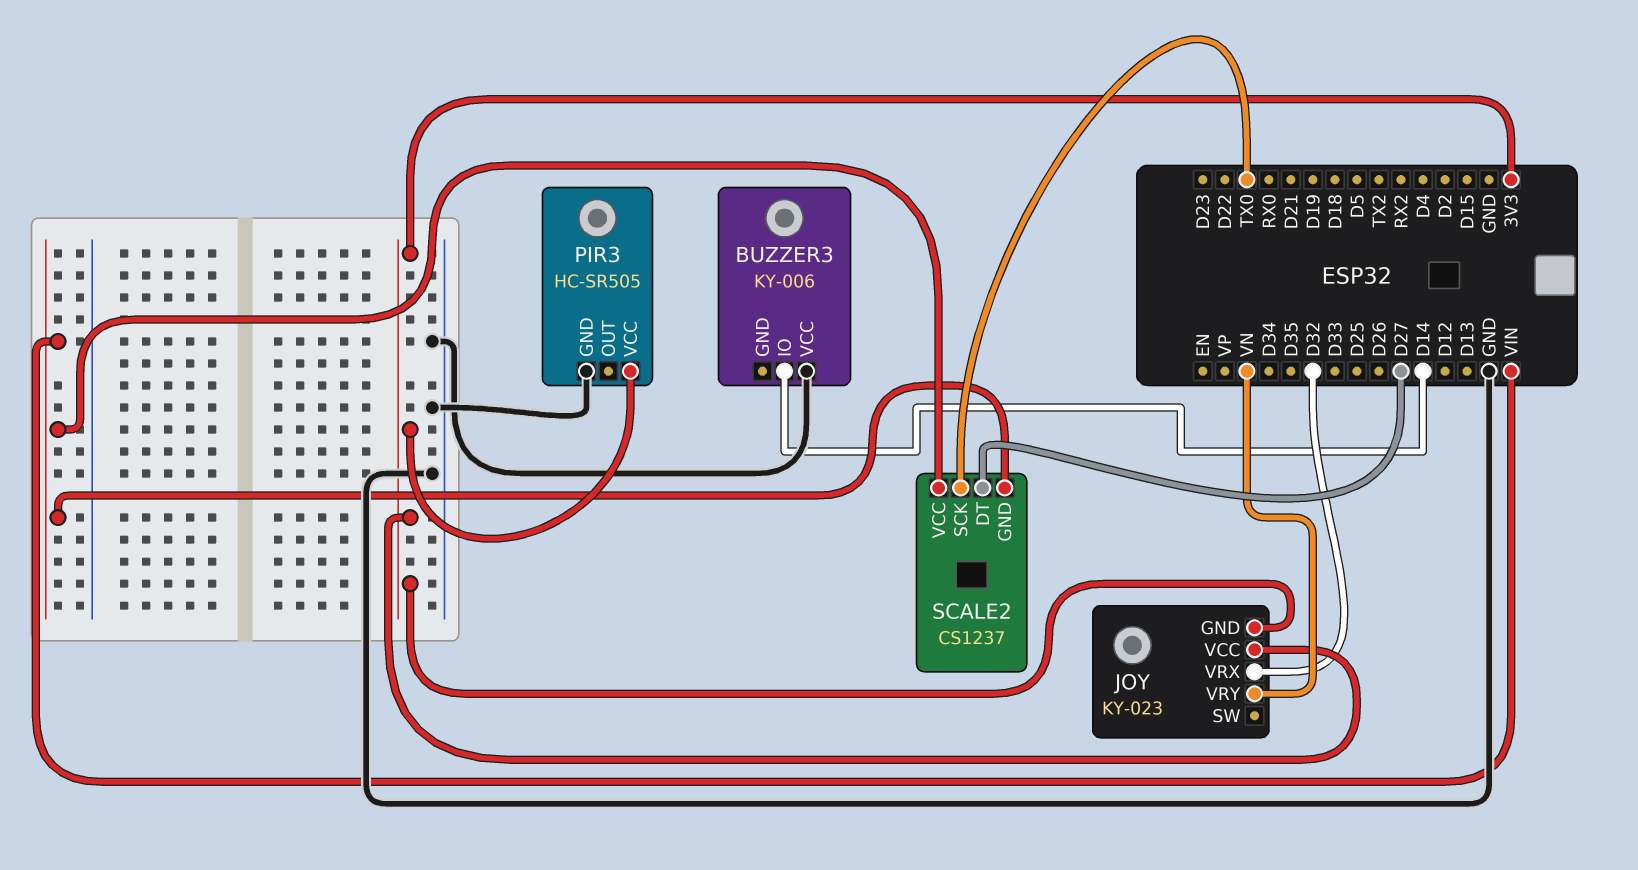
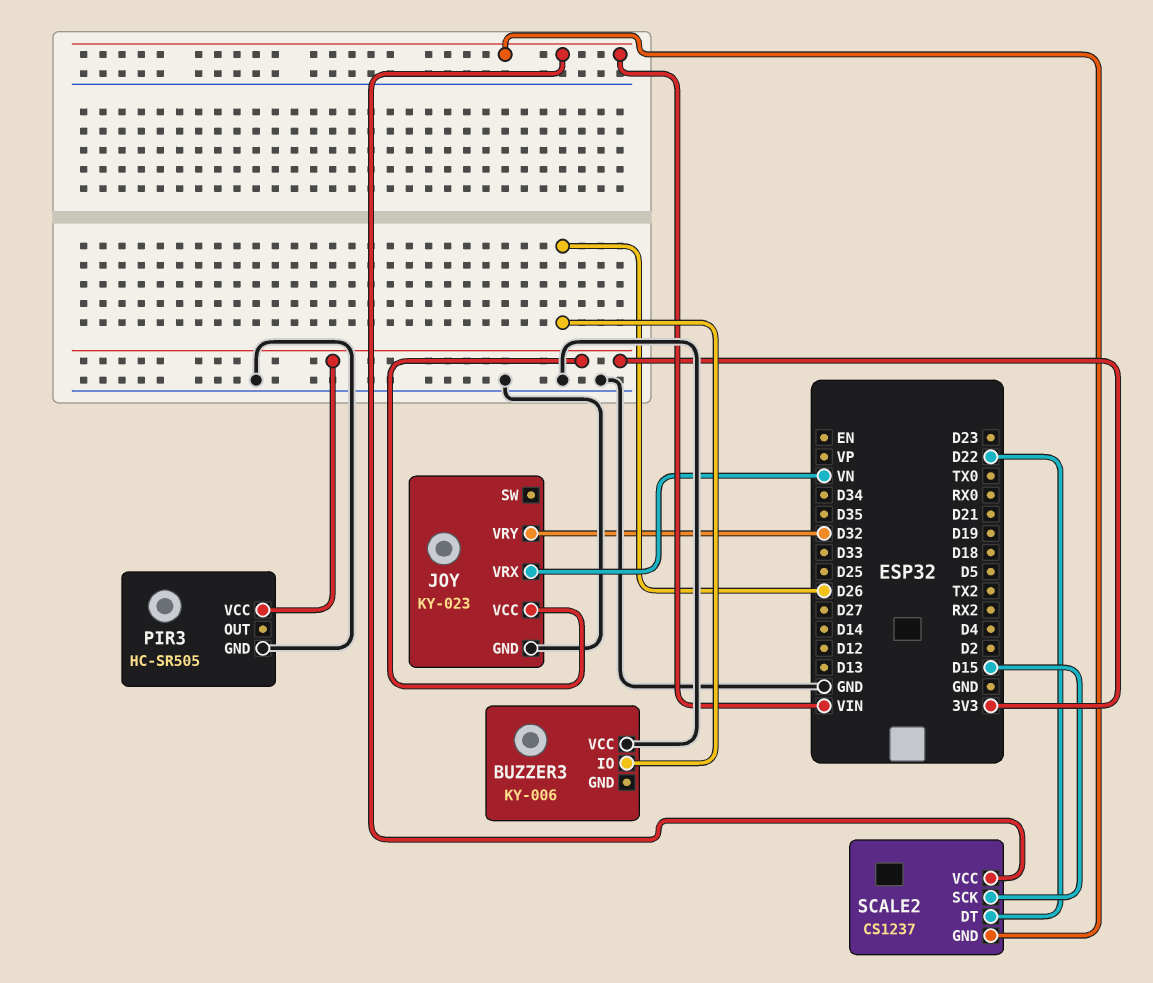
BUZZER3 pin IO: D14 -> D26
JOY pin GND: 3V3 -> GND
JOY pin VRX: D32 -> VN
JOY pin VRY: VN -> D32
SCALE2 pin DT: D27 -> D22
SCALE2 pin SCK: TX0 -> D15

